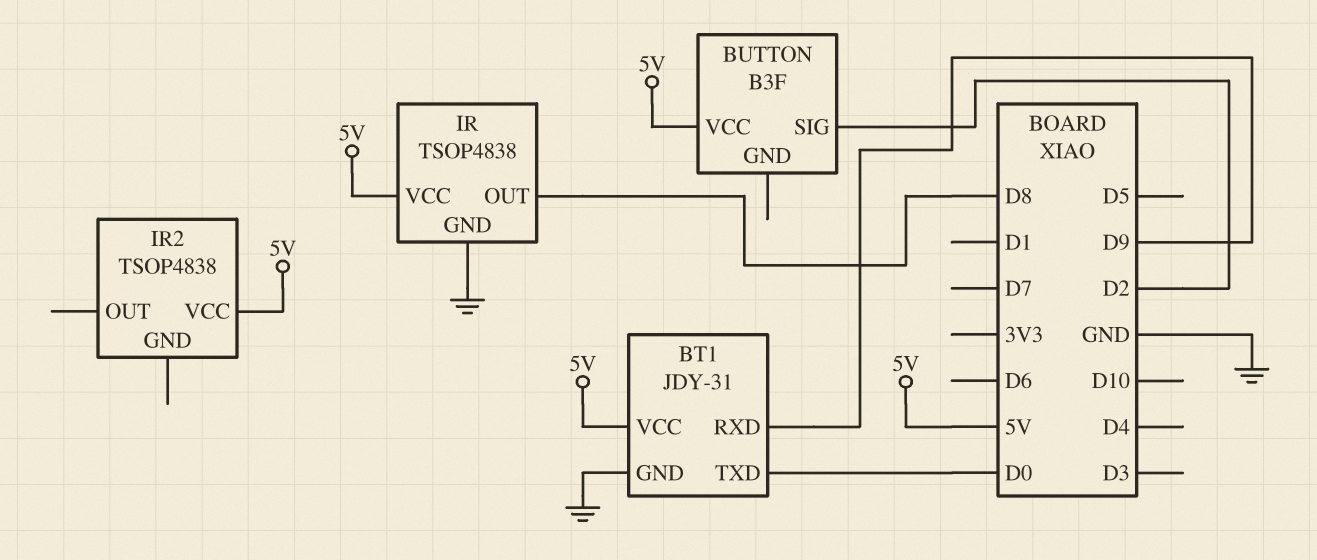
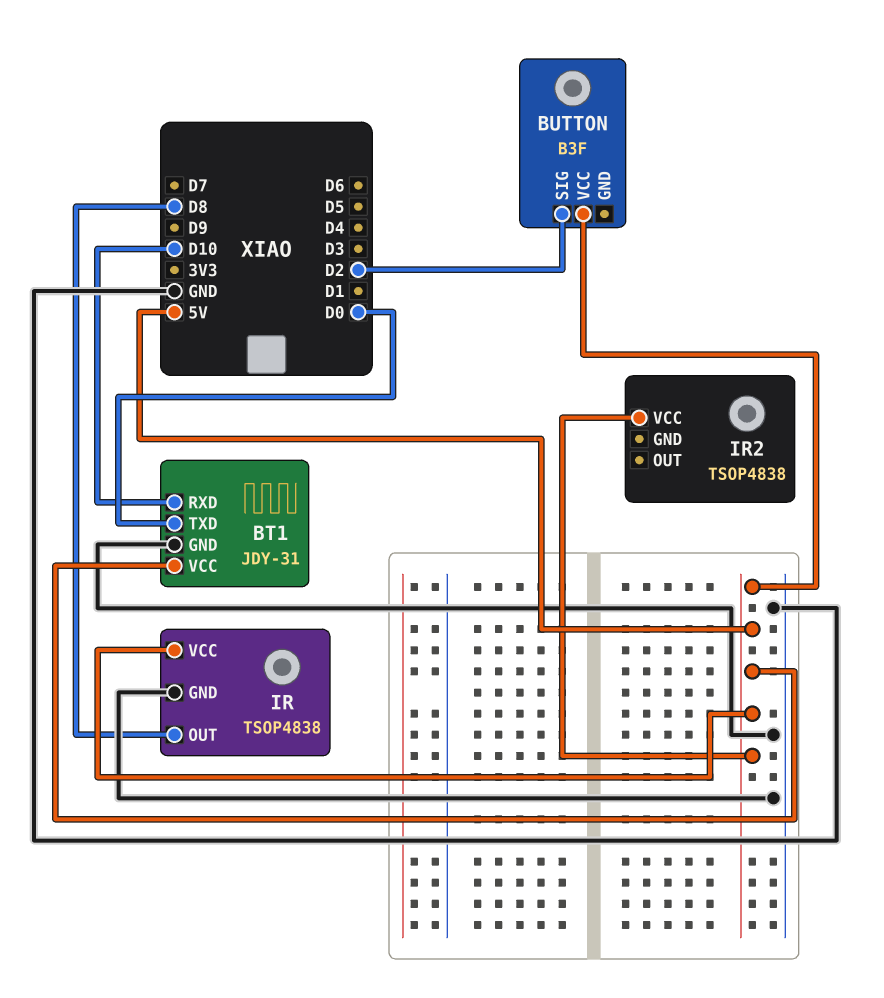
BT1 pin RXD: D9 -> D10

